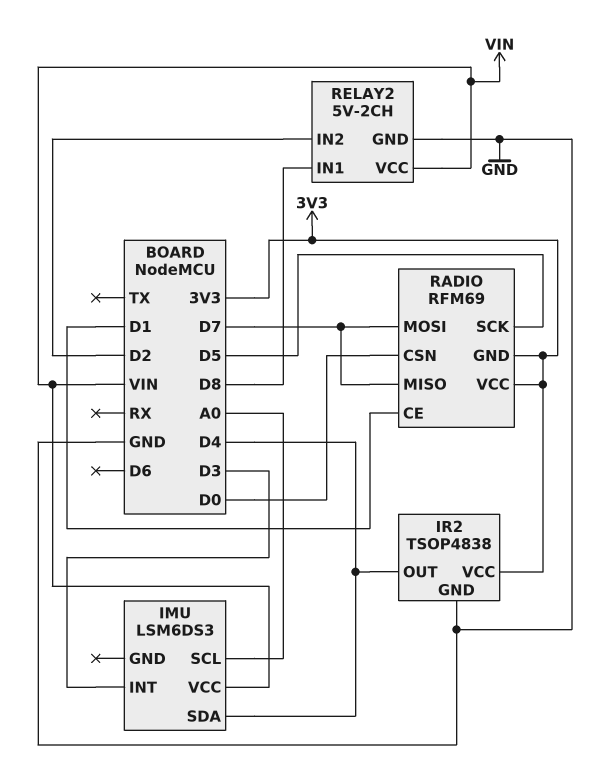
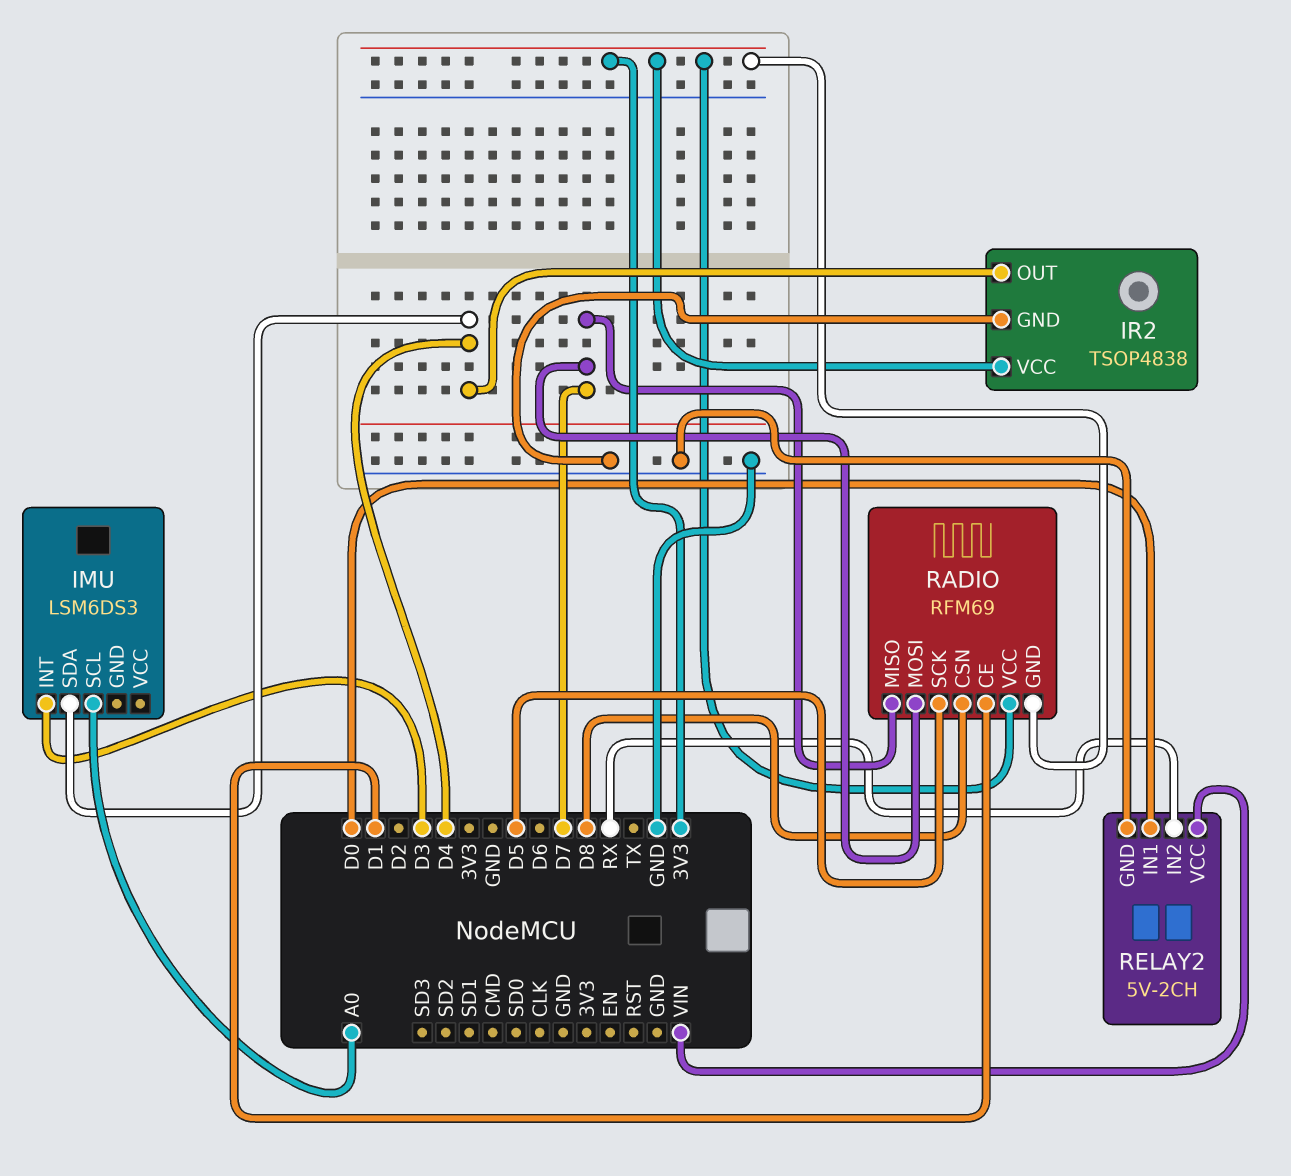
IMU pin VCC: VIN -> none
RADIO pin CSN: D0 -> D8
RELAY2 pin IN1: D8 -> D0
RELAY2 pin IN2: D2 -> RX

